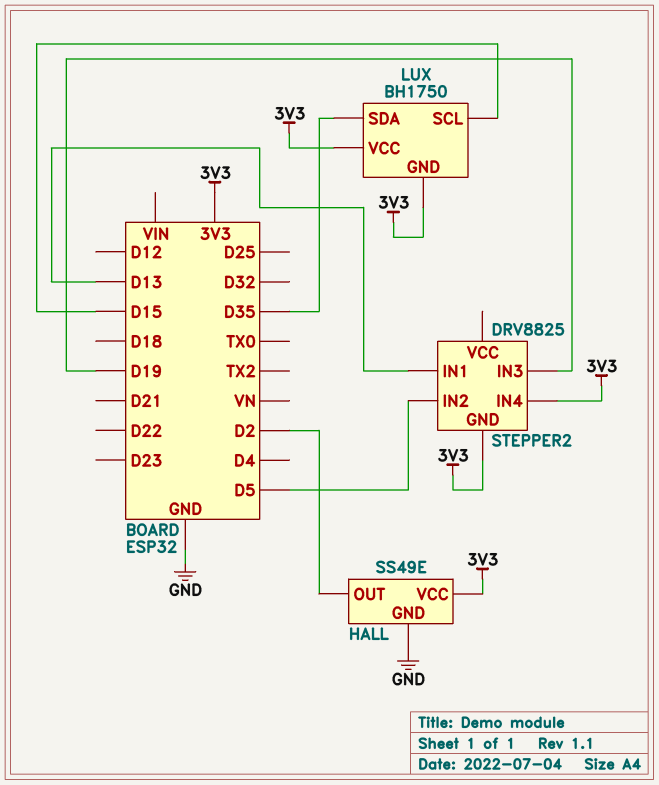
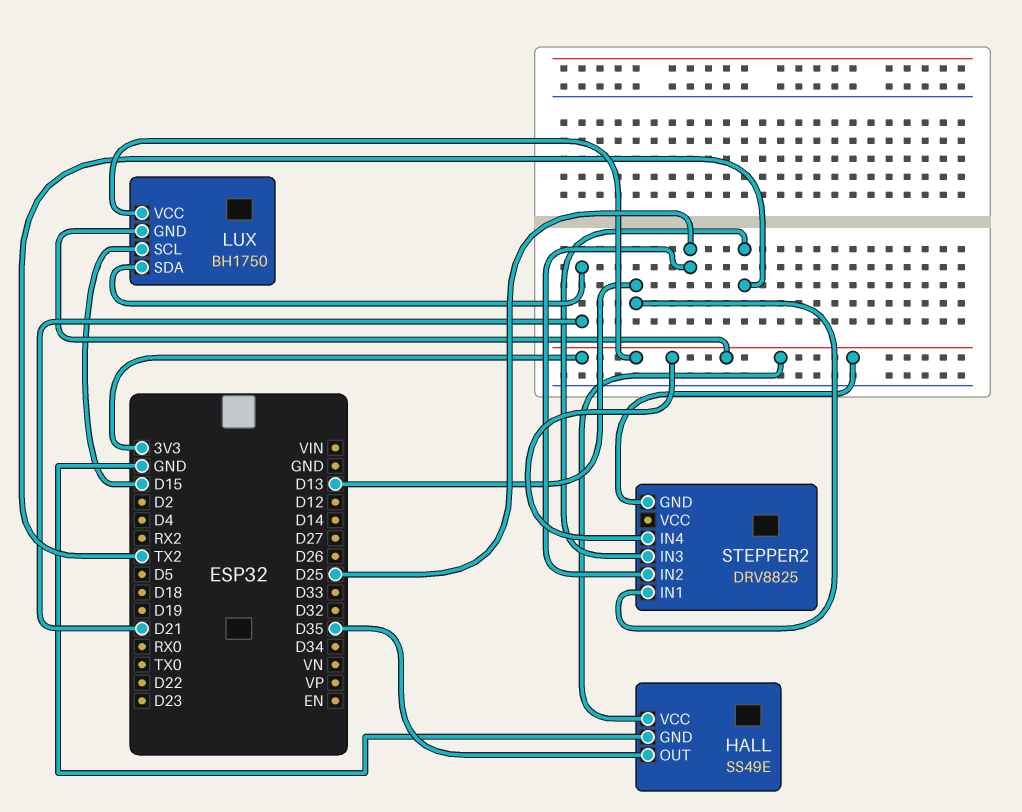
HALL pin OUT: D2 -> D35
LUX pin SDA: D35 -> D21
STEPPER2 pin IN2: D5 -> D25
STEPPER2 pin IN3: D19 -> TX2

